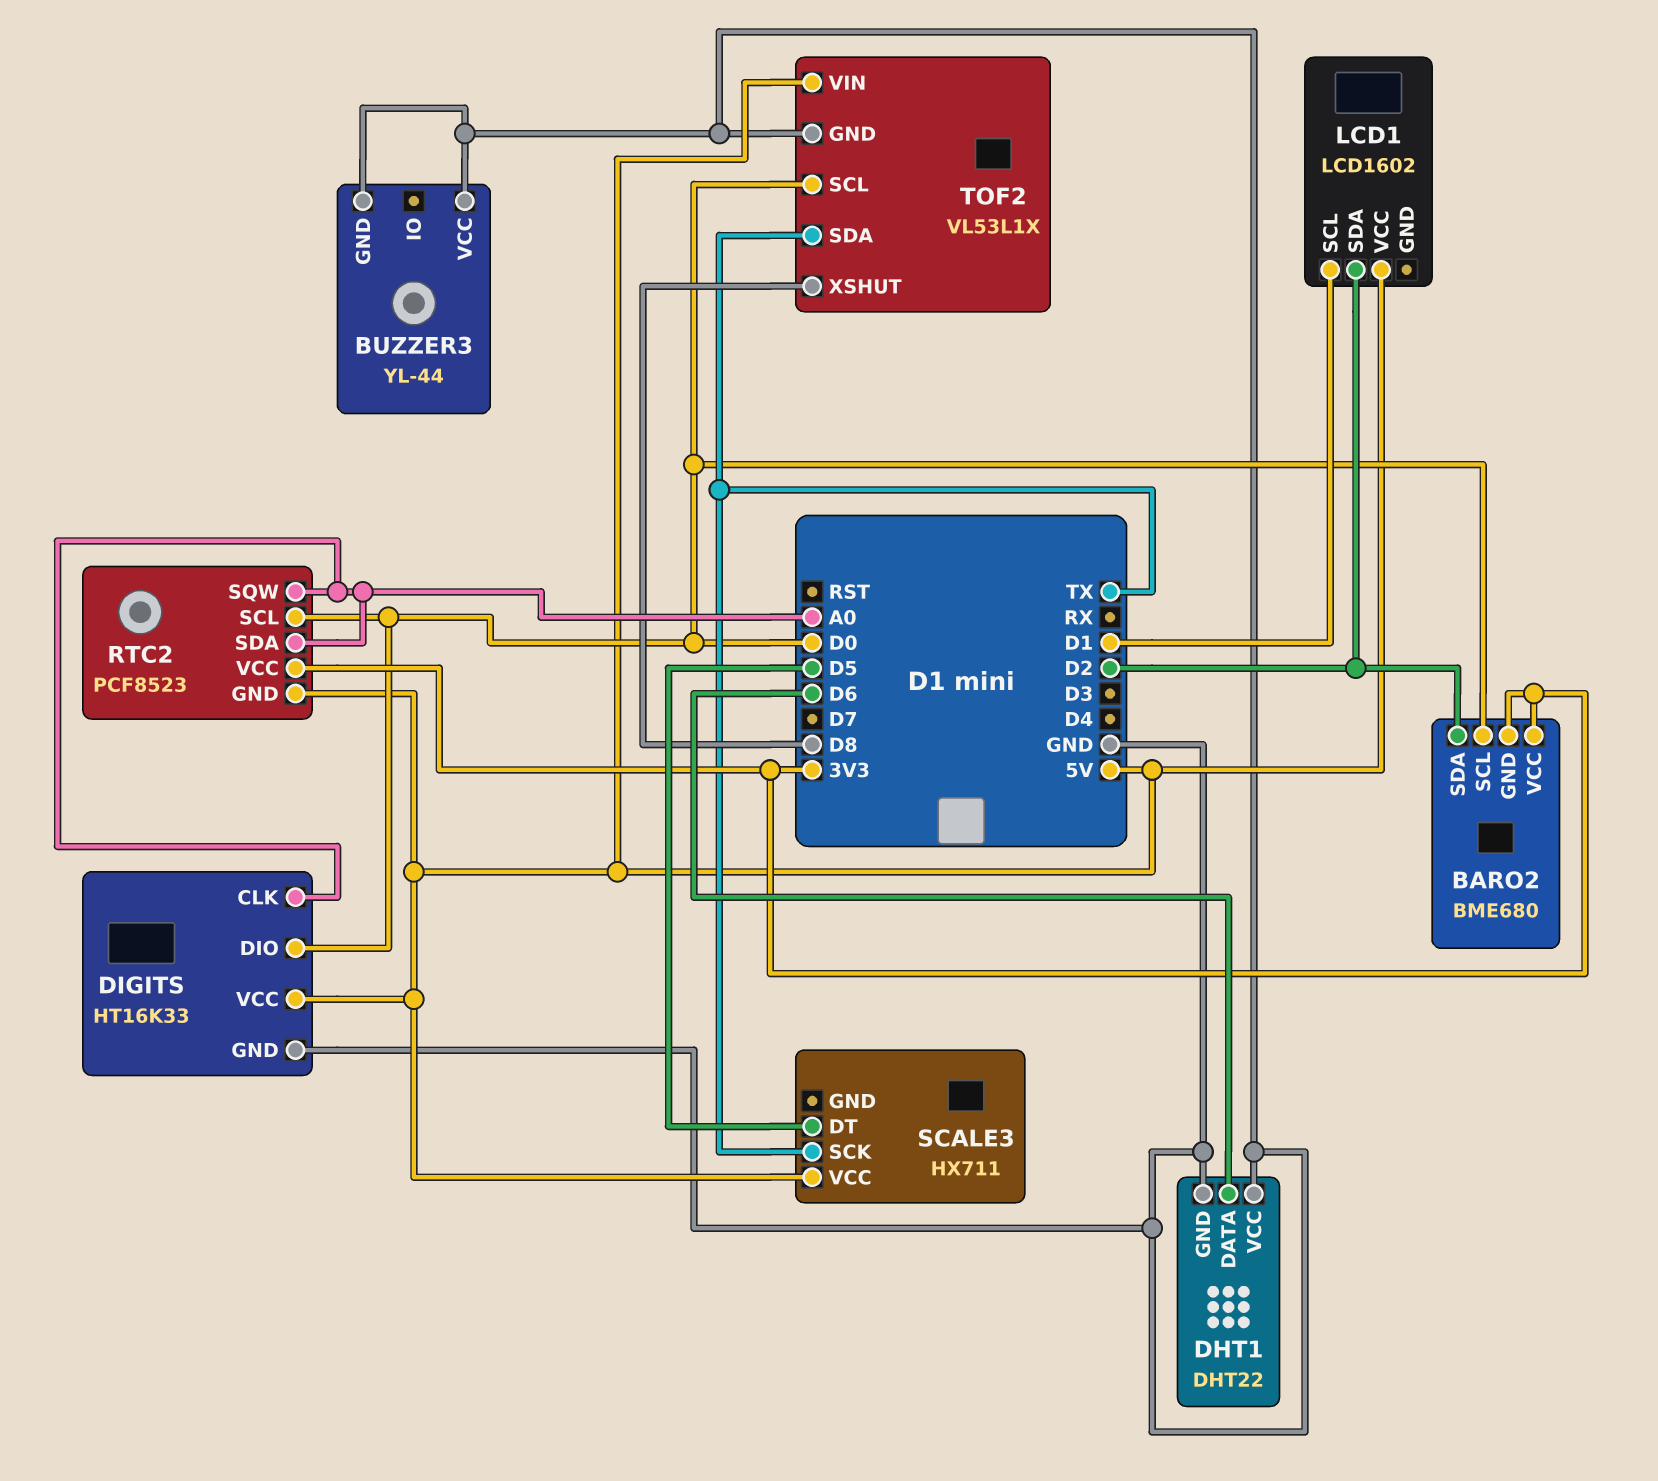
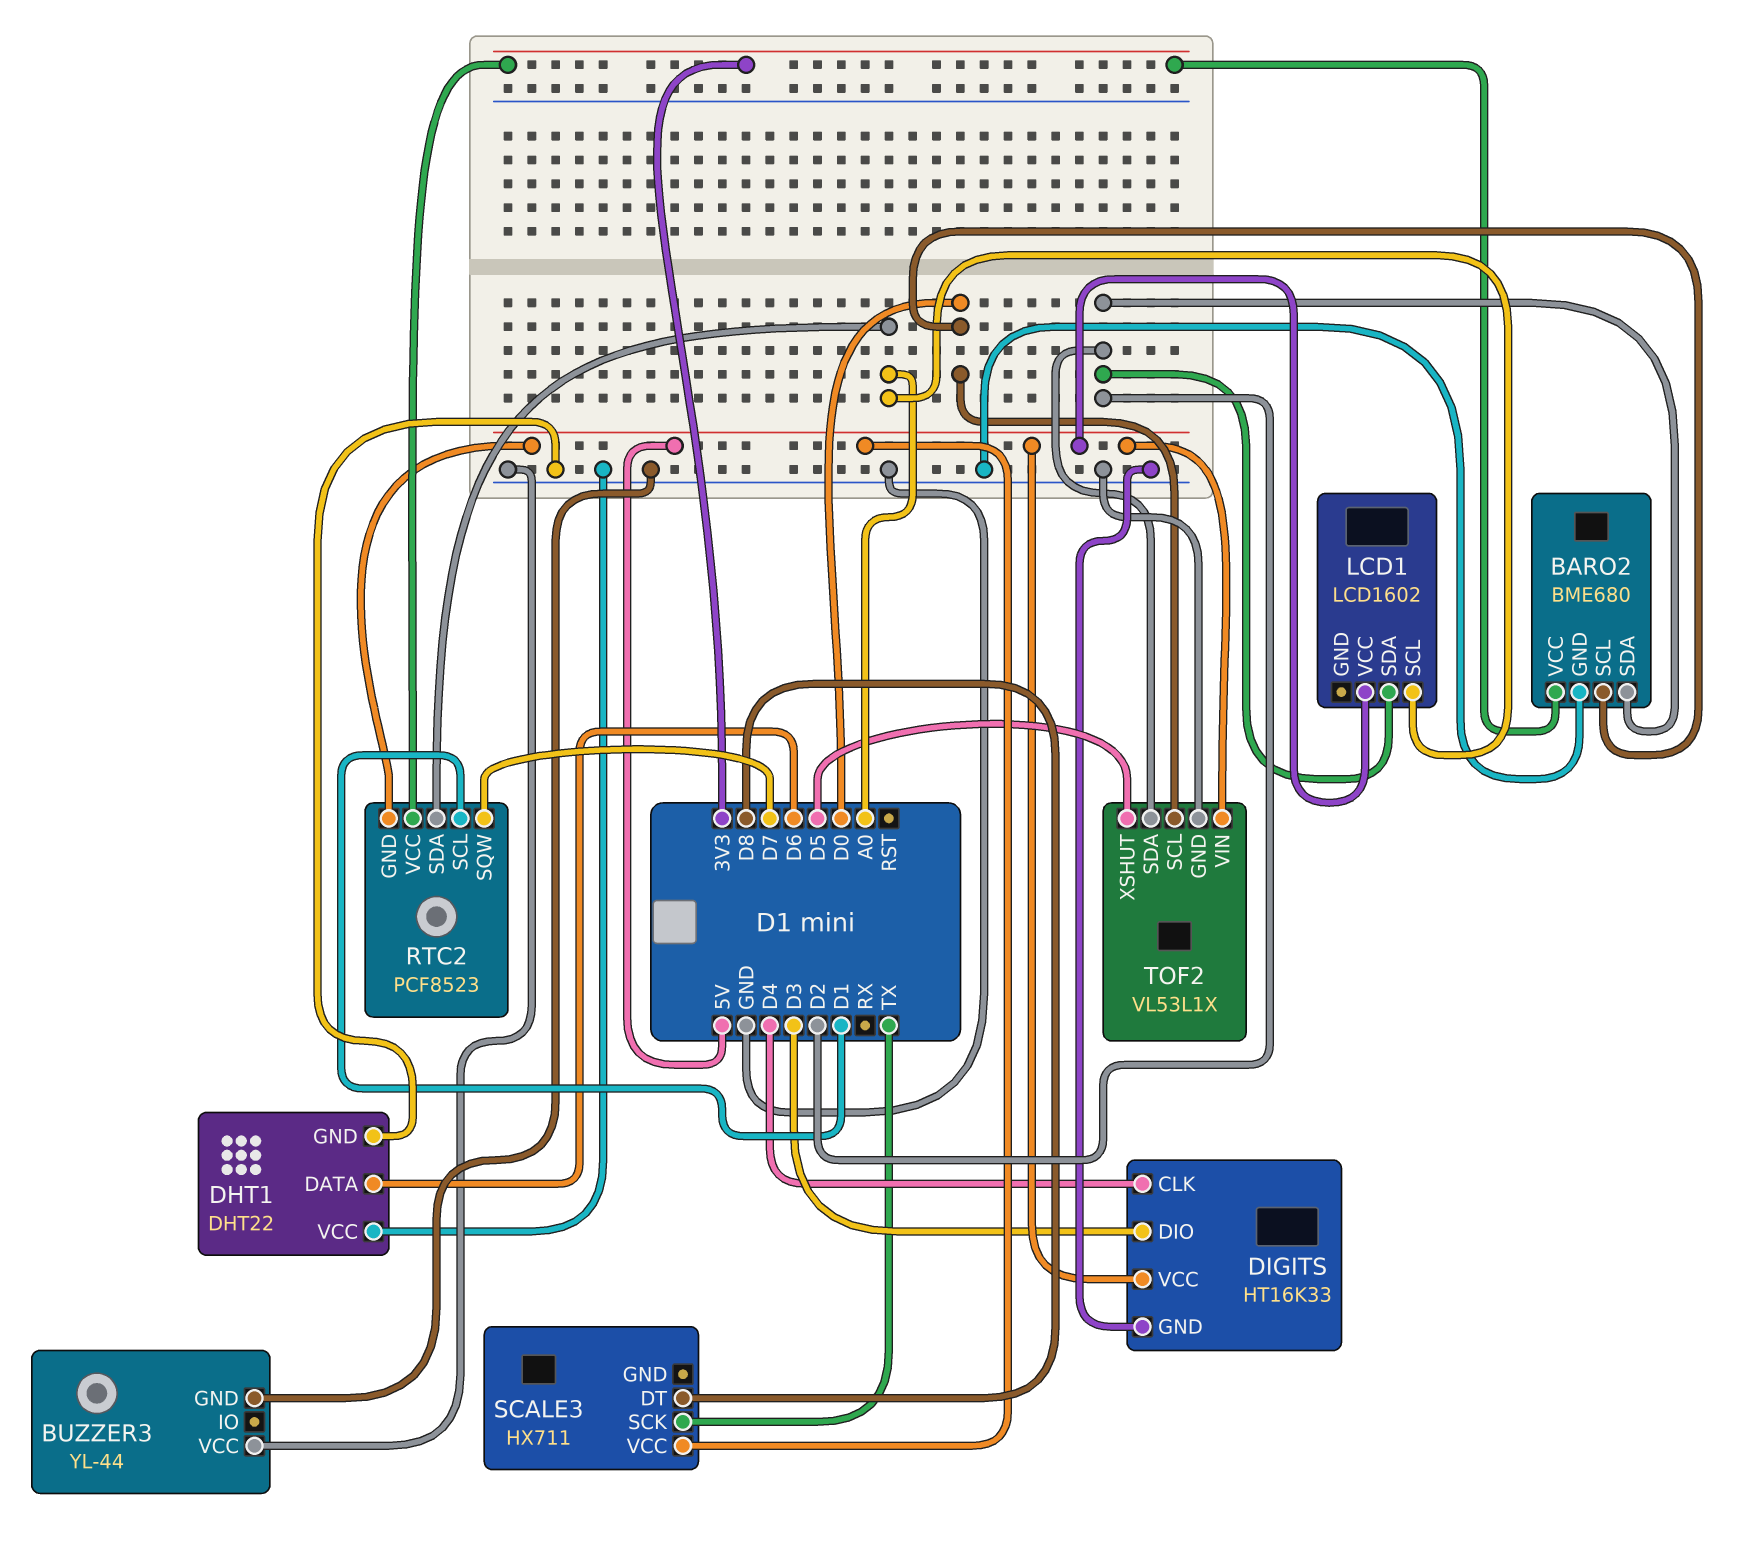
BARO2 pin GND: 3V3 -> GND
DIGITS pin CLK: A0 -> D4
DIGITS pin DIO: D0 -> D3
LCD1 pin SCL: D1 -> A0
RTC2 pin SCL: D0 -> D1
RTC2 pin SQW: A0 -> D7
SCALE3 pin DT: D5 -> D8
TOF2 pin SDA: TX -> D2
TOF2 pin XSHUT: D8 -> D5

